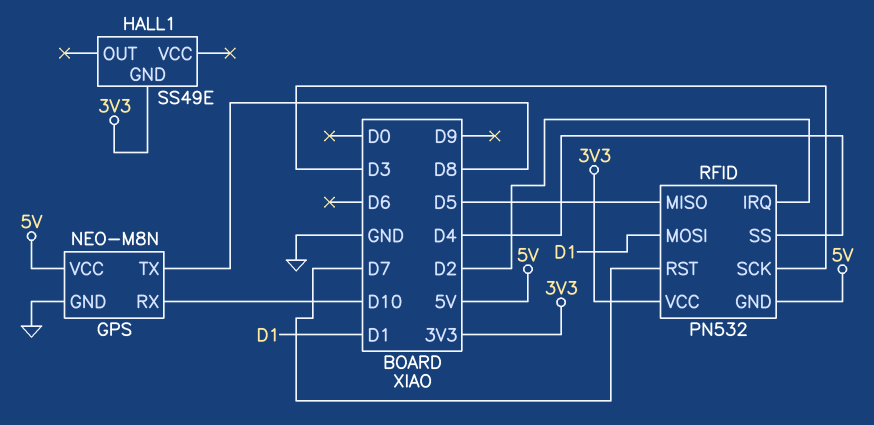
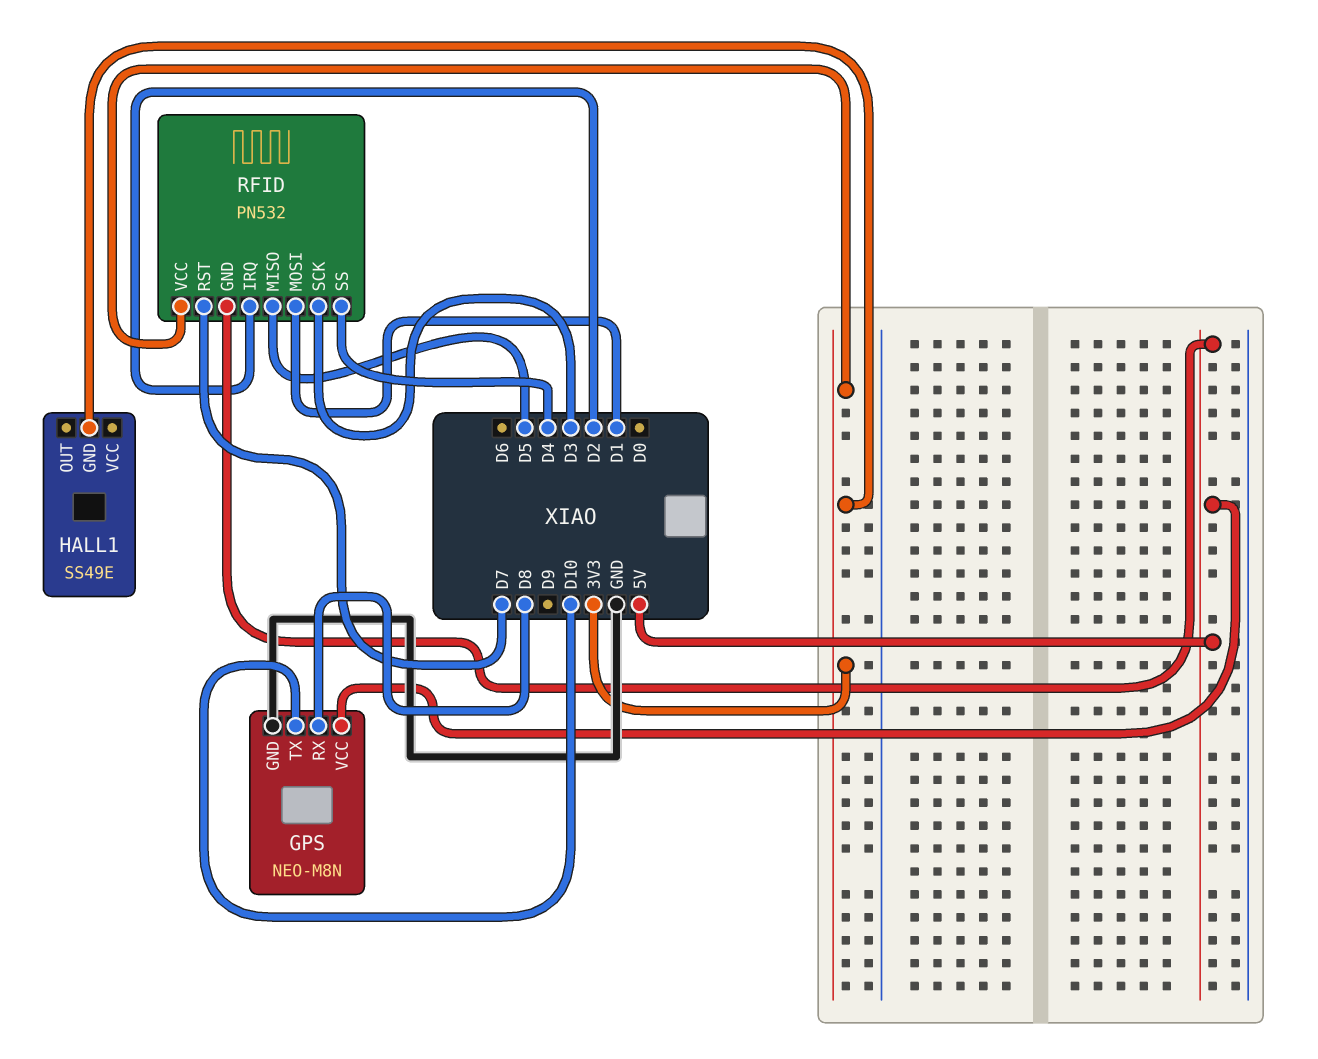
GPS pin RX: D10 -> D8
GPS pin TX: D8 -> D10

